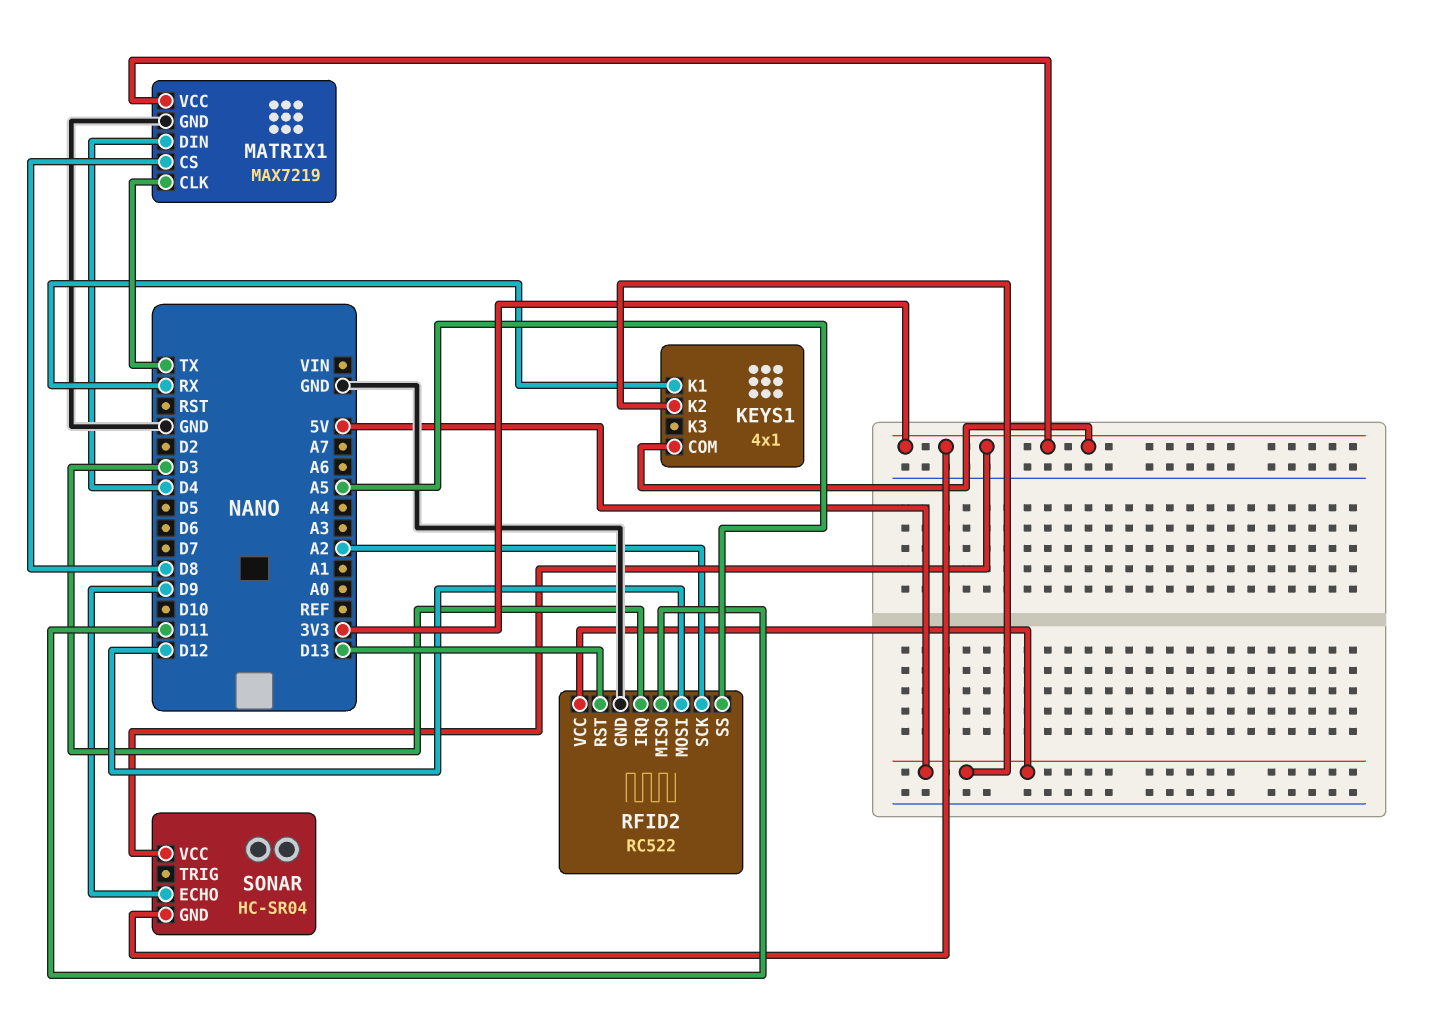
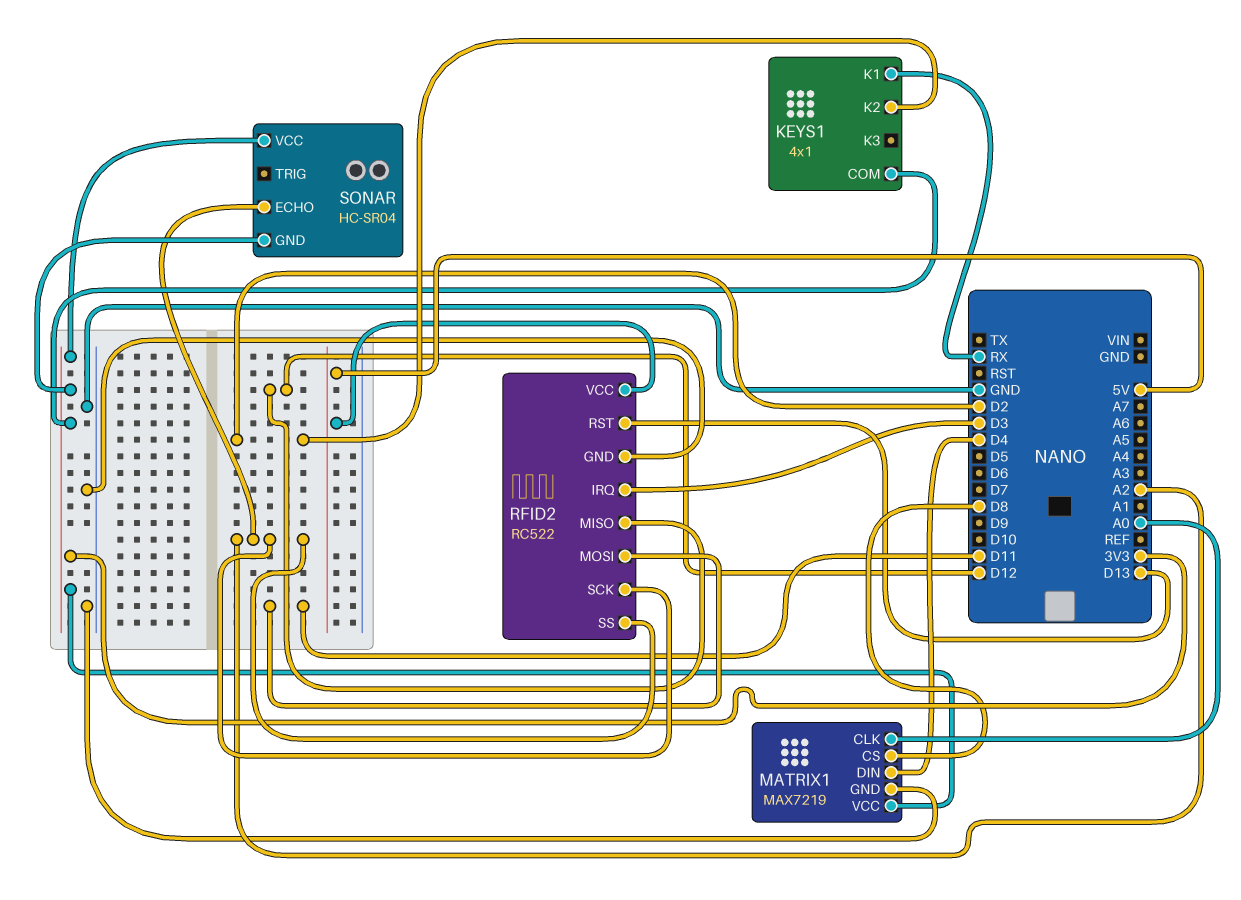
KEYS1 pin K2: 5V -> D2
MATRIX1 pin CLK: TX -> A0
RFID2 pin MISO: D11 -> D12
RFID2 pin MOSI: D12 -> D11
RFID2 pin SS: A5 -> A2
SONAR pin ECHO: D9 -> A2

